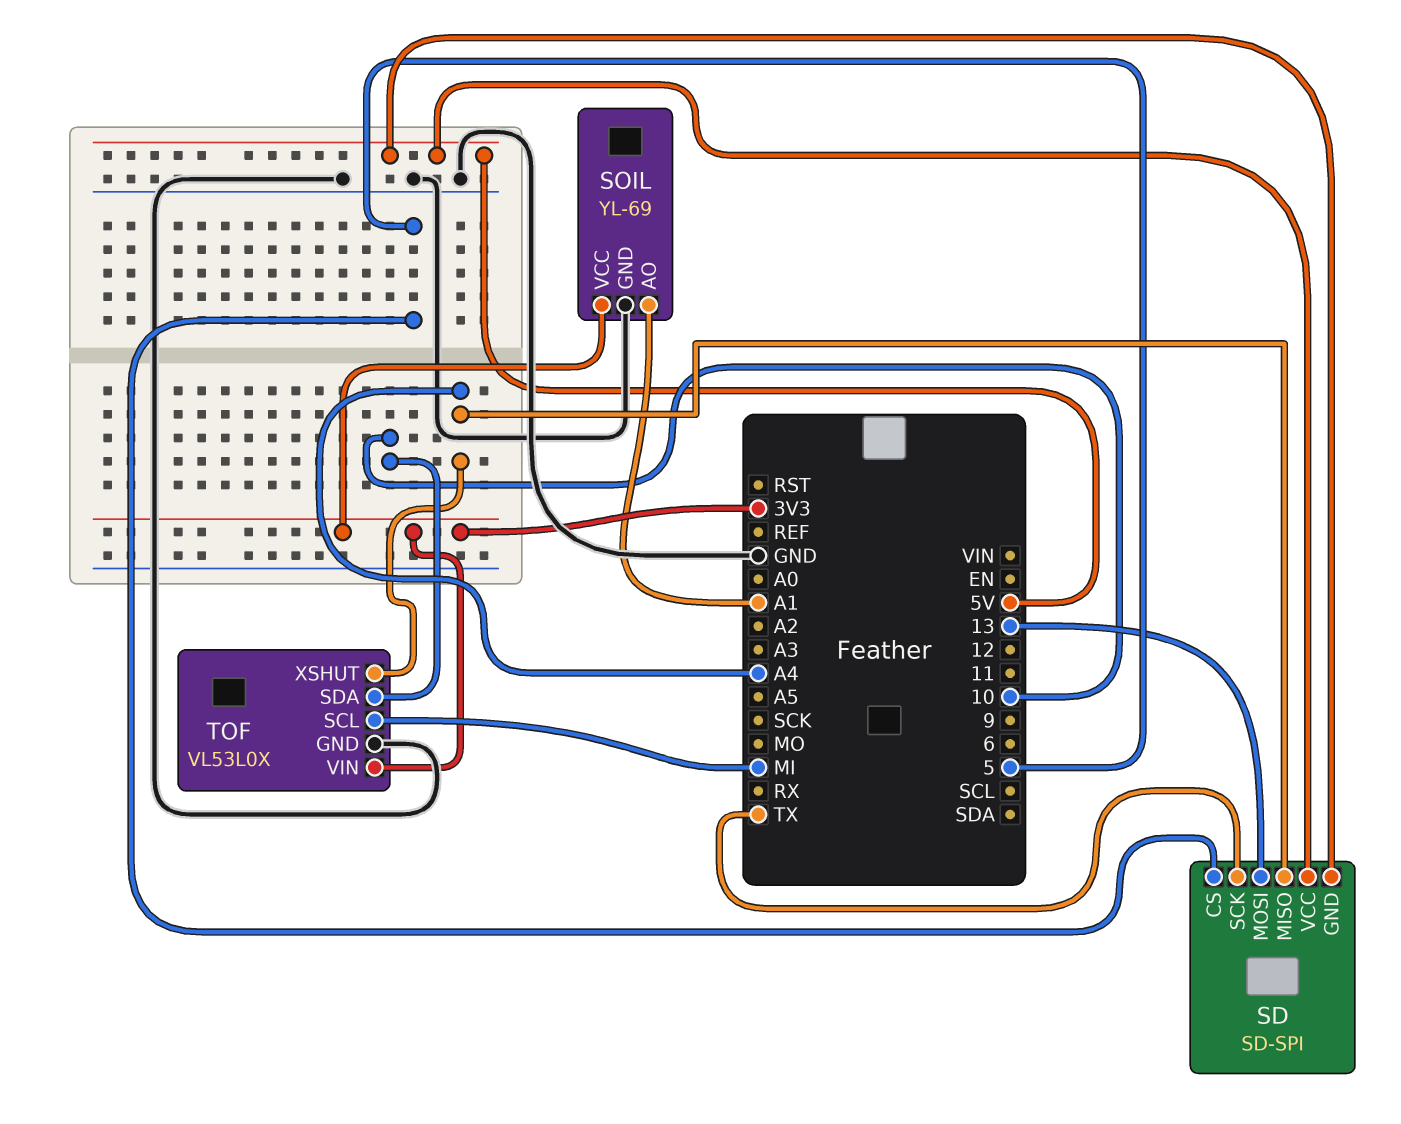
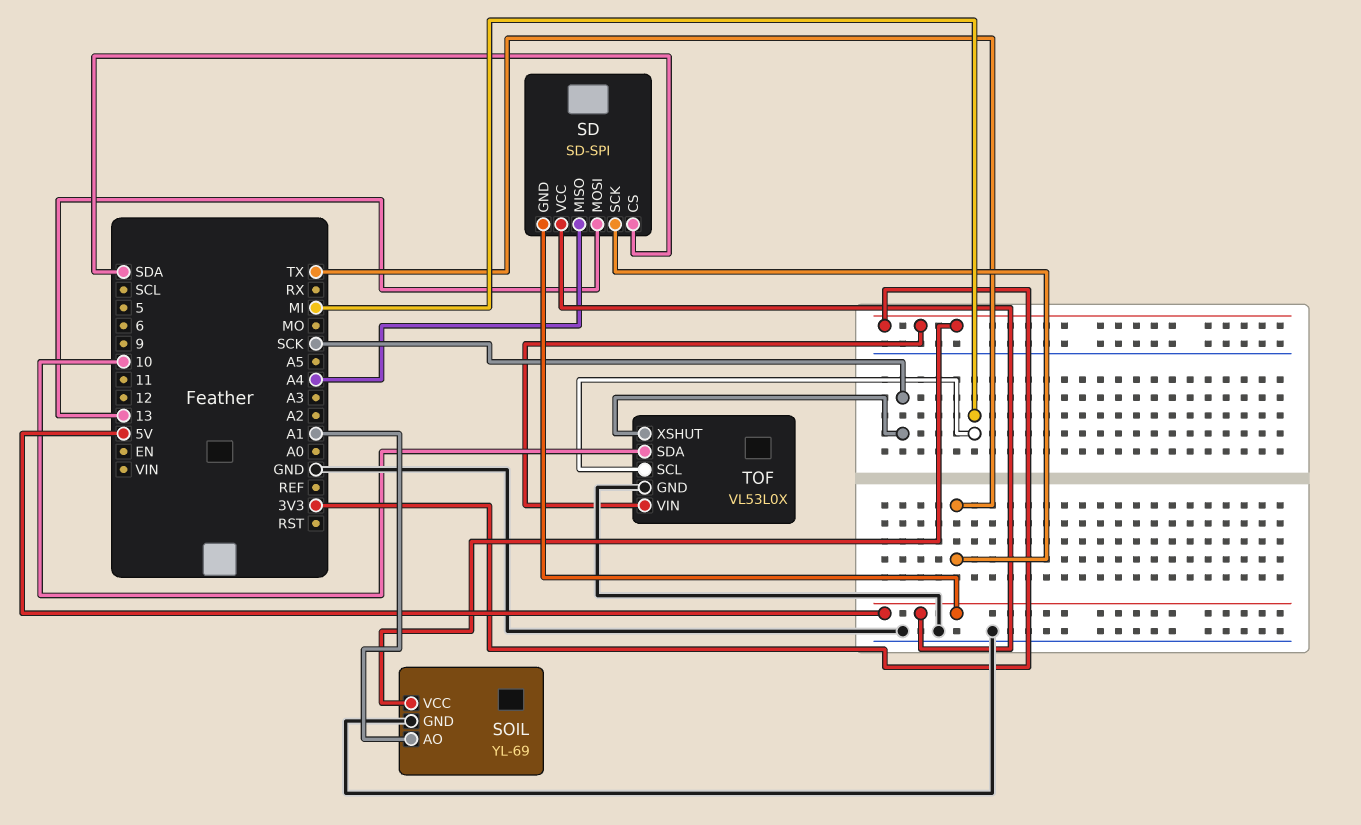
SD pin CS: 5 -> SDA
TOF pin XSHUT: A4 -> SCK

